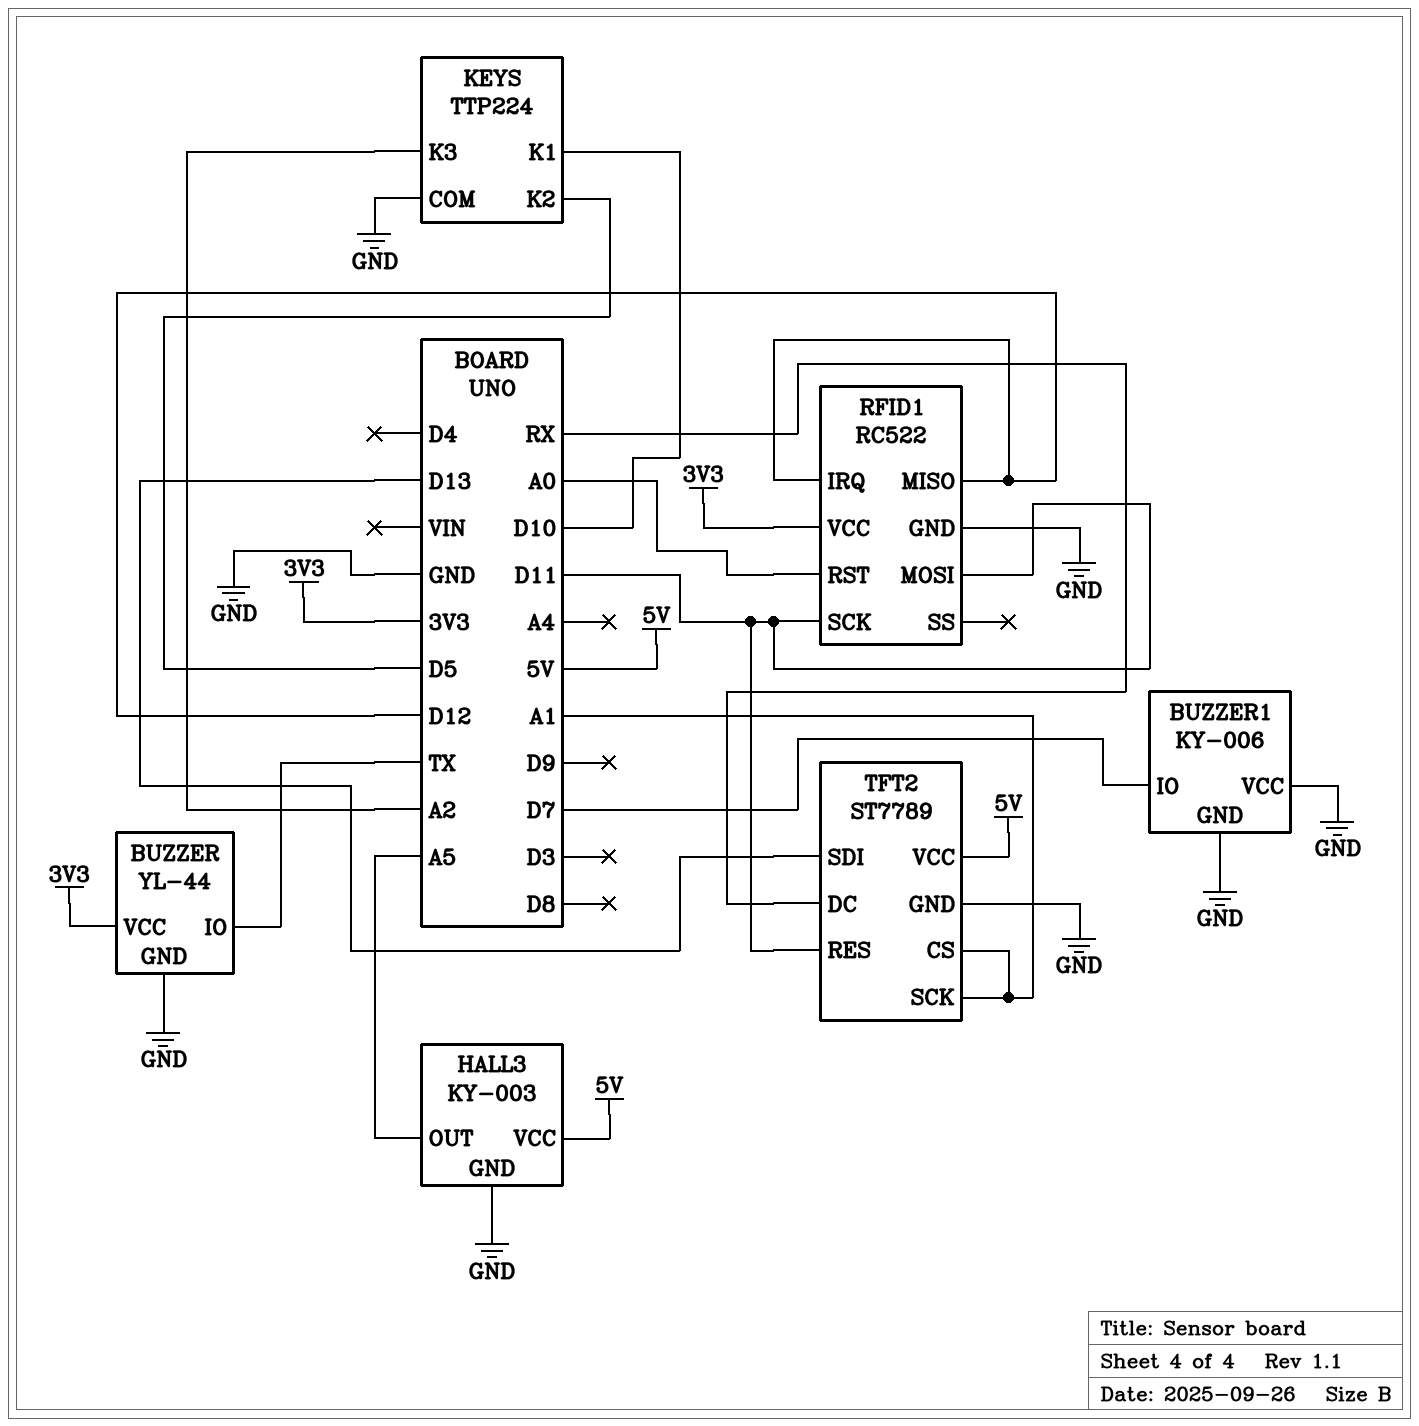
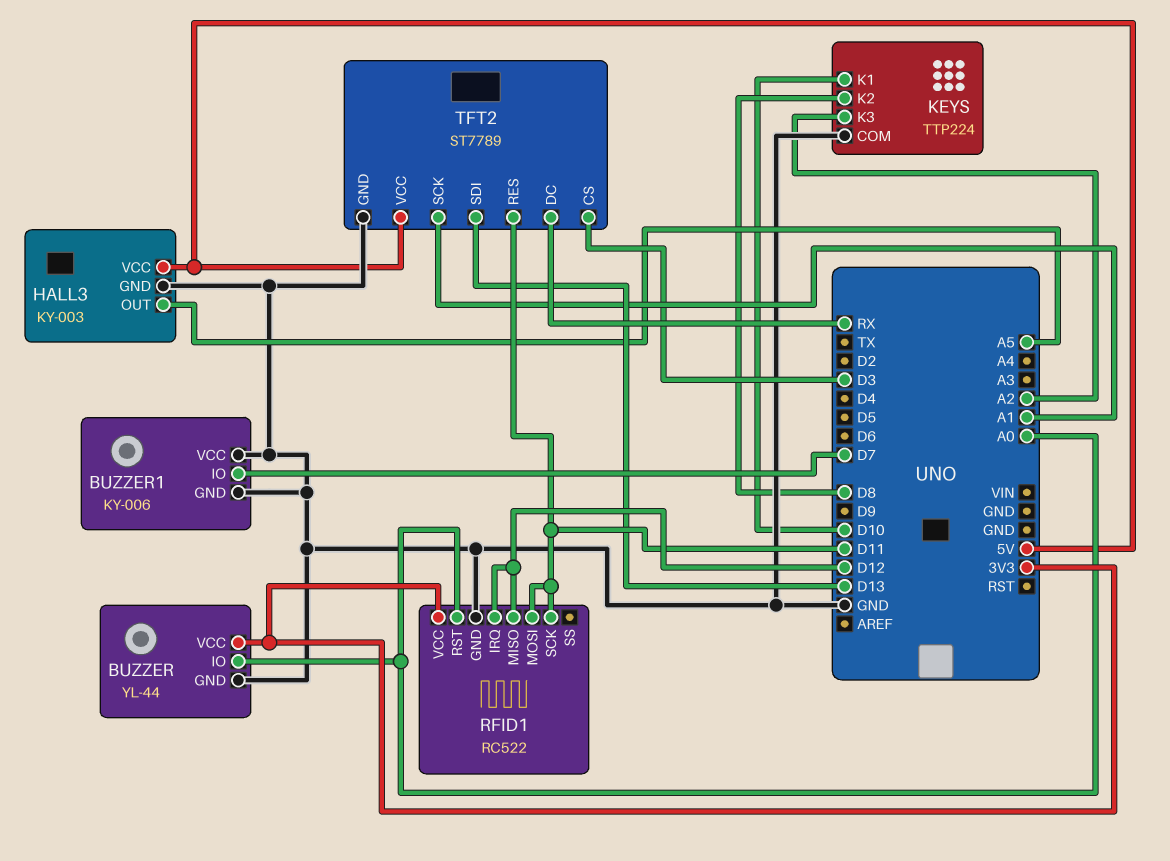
BUZZER pin IO: TX -> A0
KEYS pin K2: D5 -> D8
TFT2 pin CS: A1 -> D3

